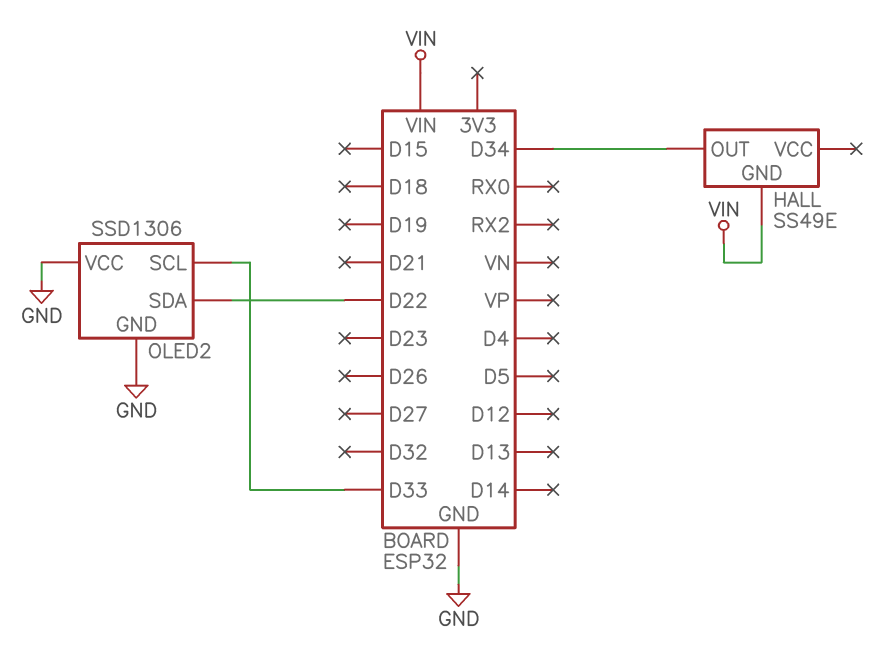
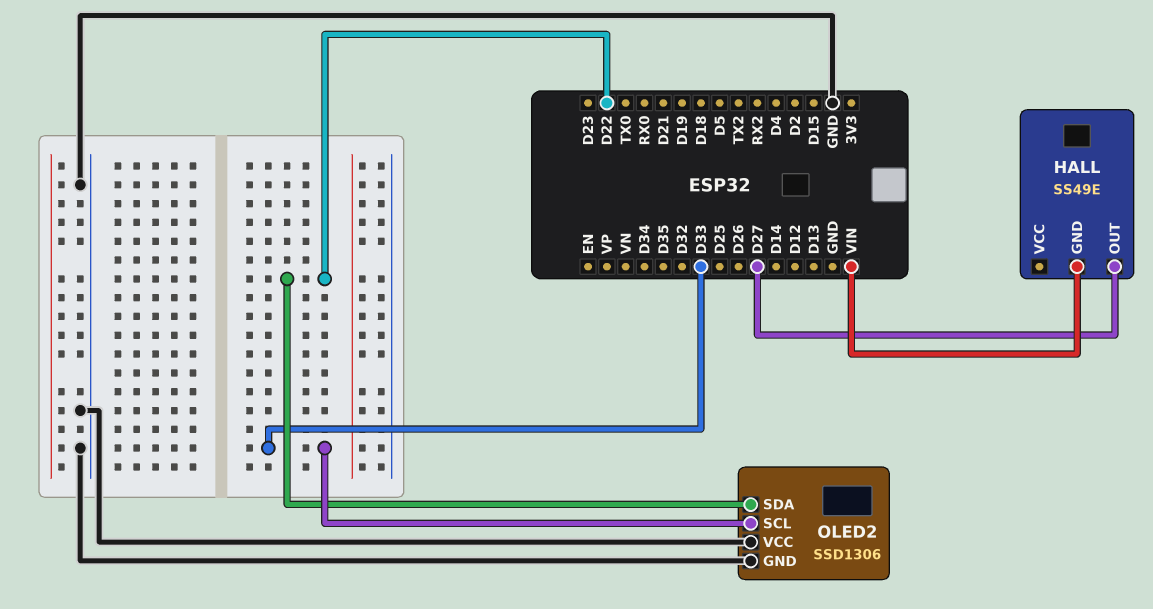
HALL pin OUT: D34 -> D27

